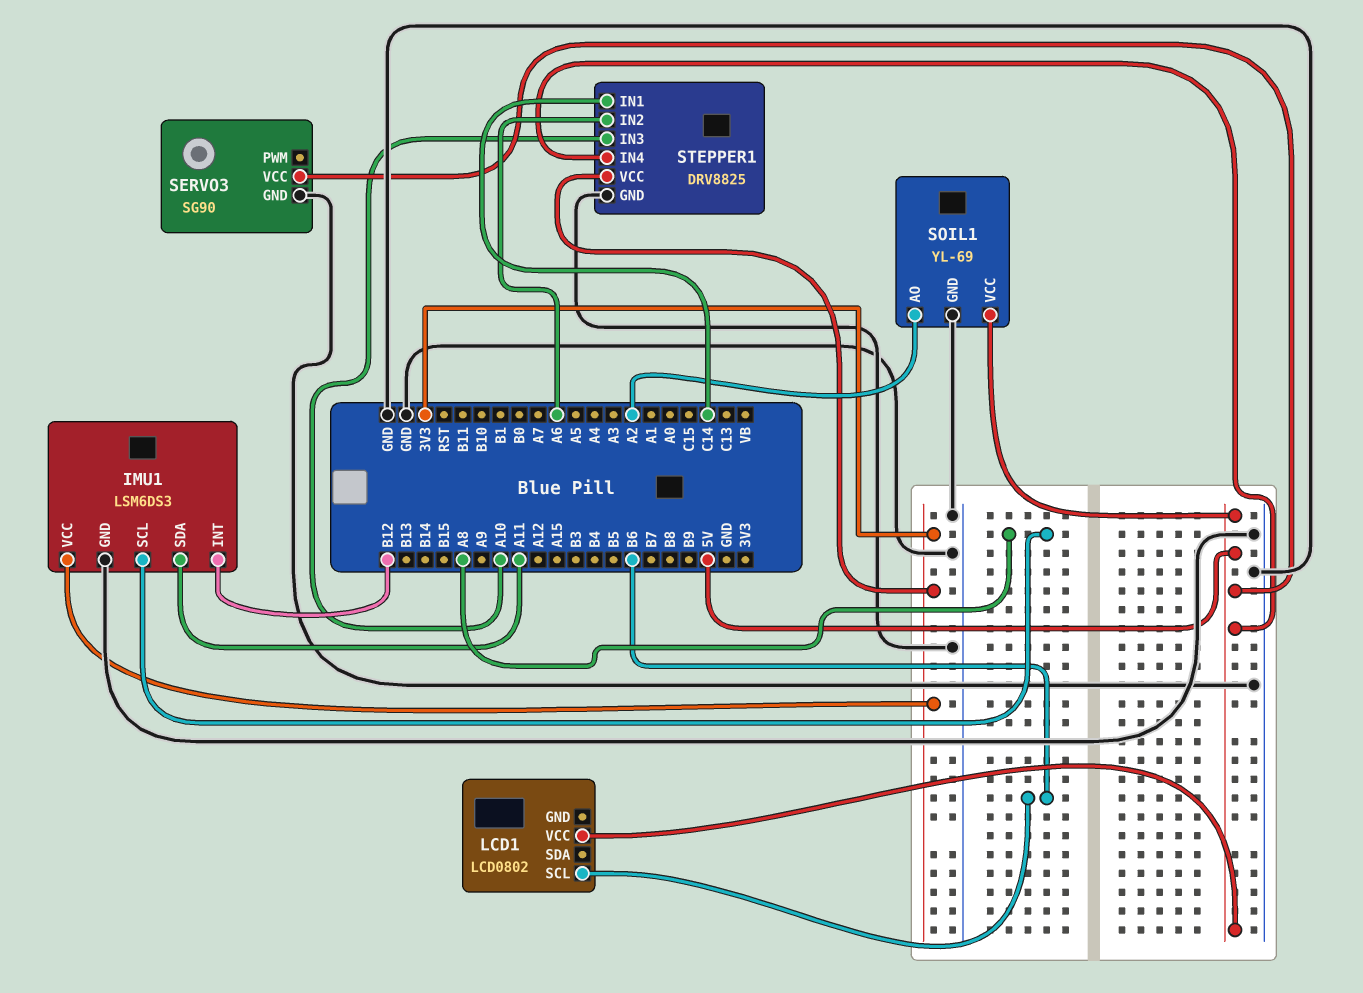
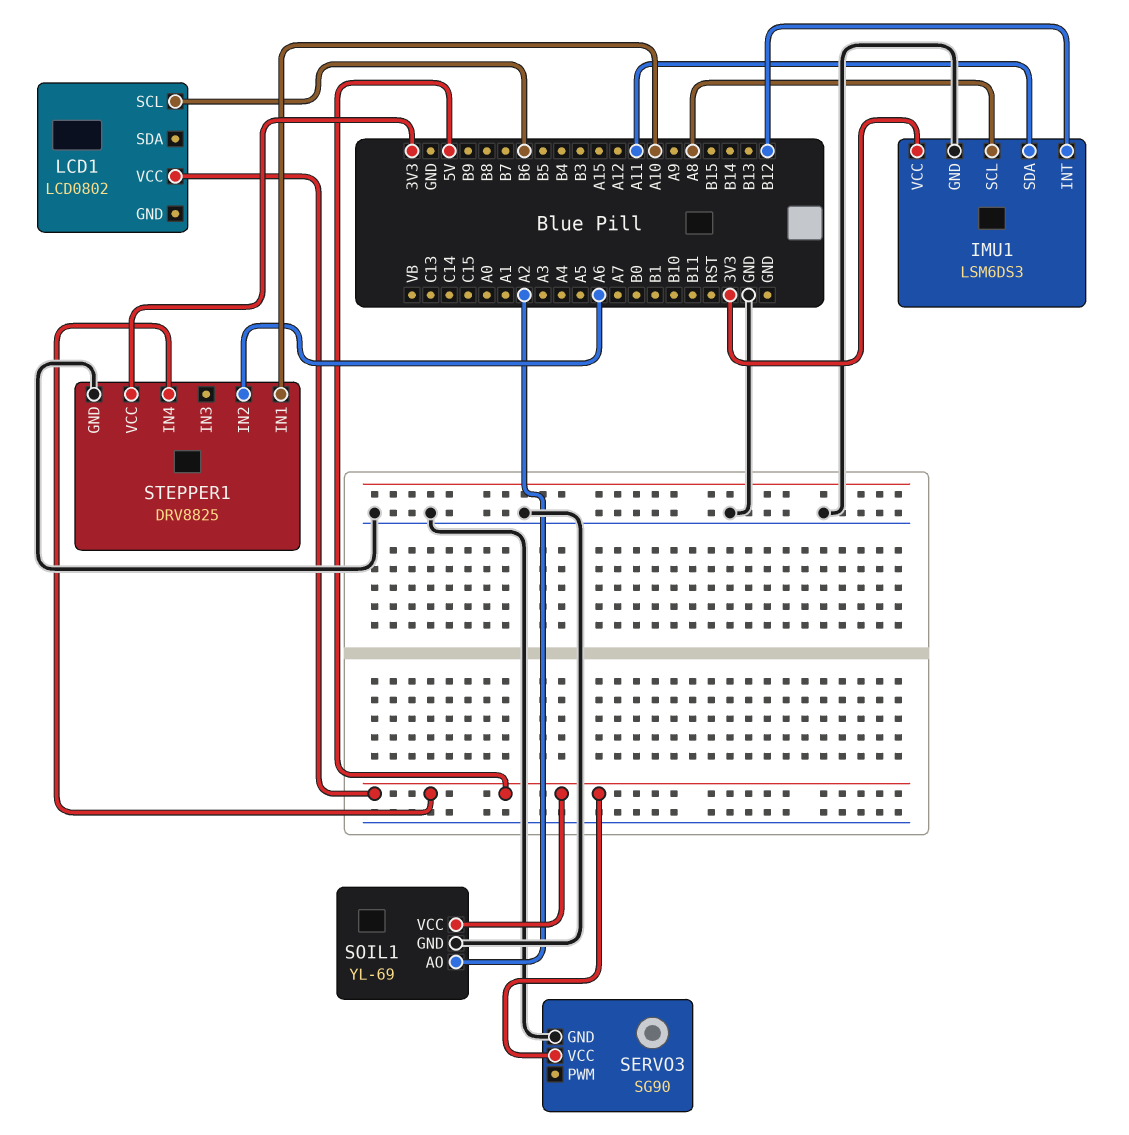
STEPPER1 pin IN1: C14 -> A10
STEPPER1 pin IN3: A10 -> none

